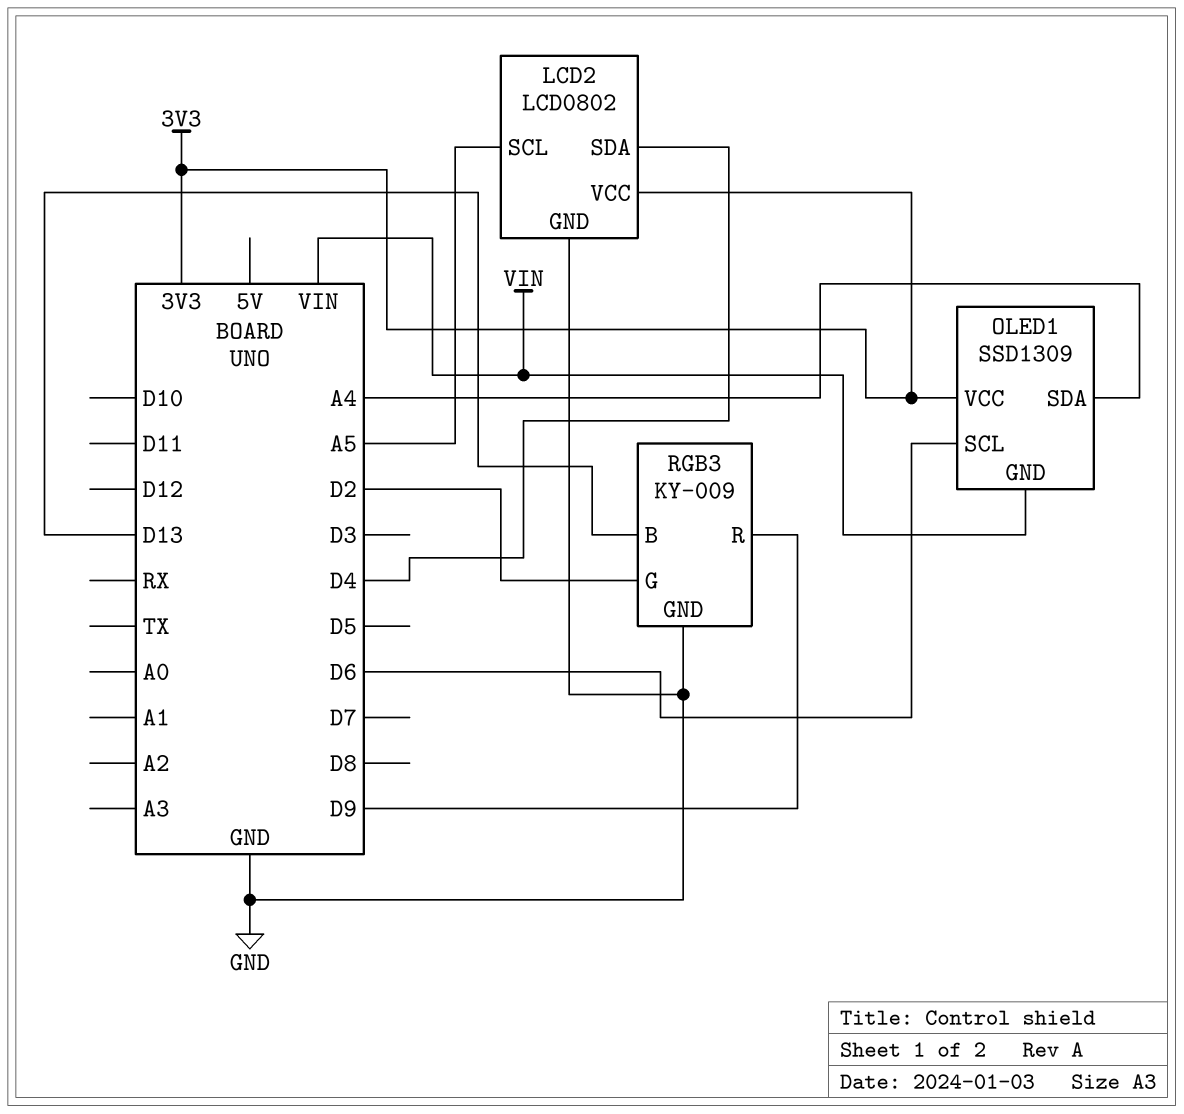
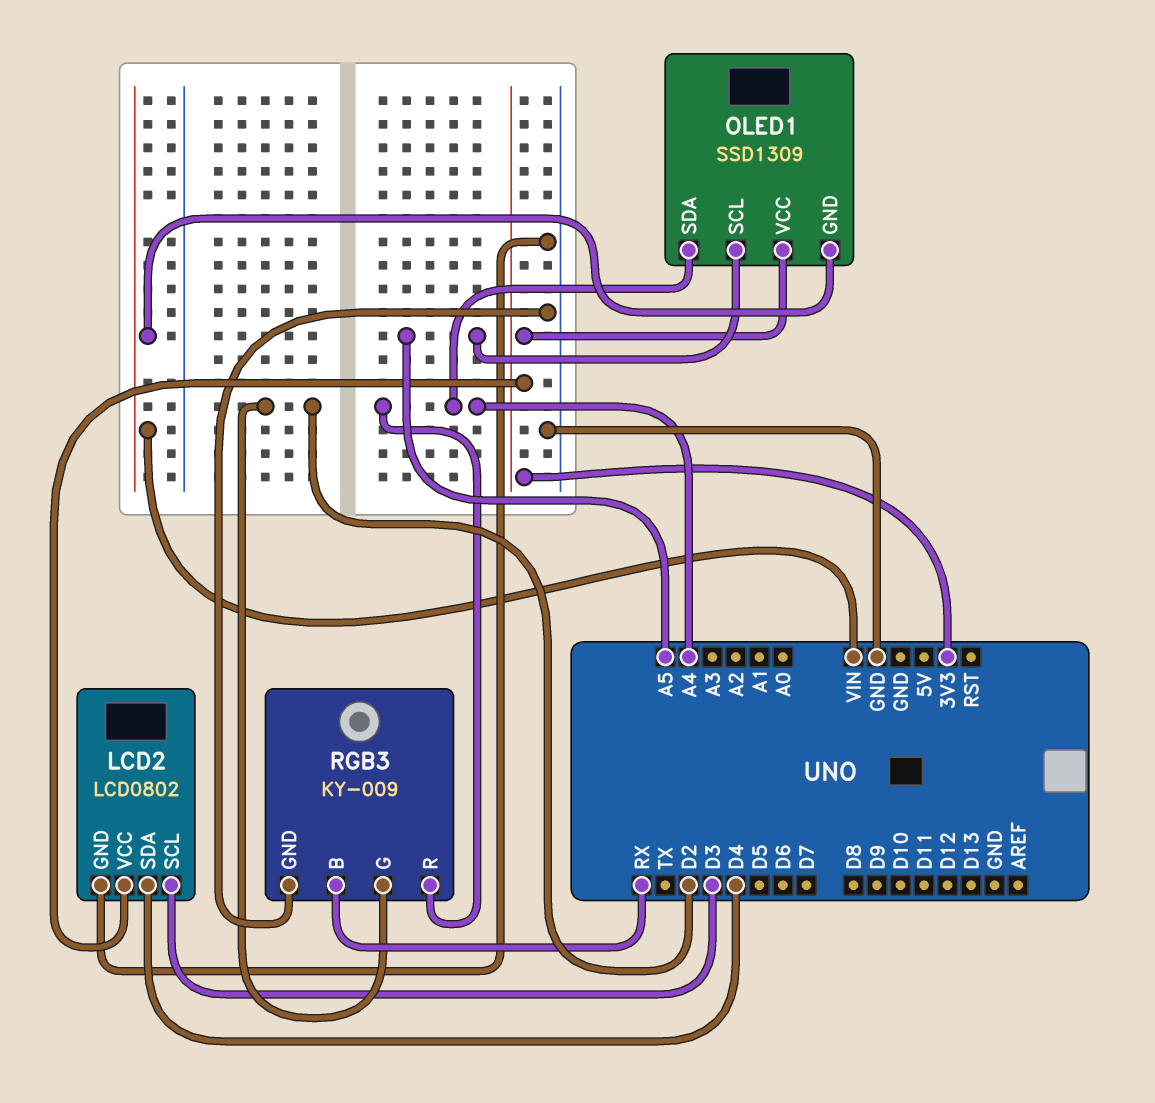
LCD2 pin SCL: A5 -> D3
OLED1 pin SCL: D6 -> A5
RGB3 pin B: D13 -> RX
RGB3 pin R: D9 -> A4

